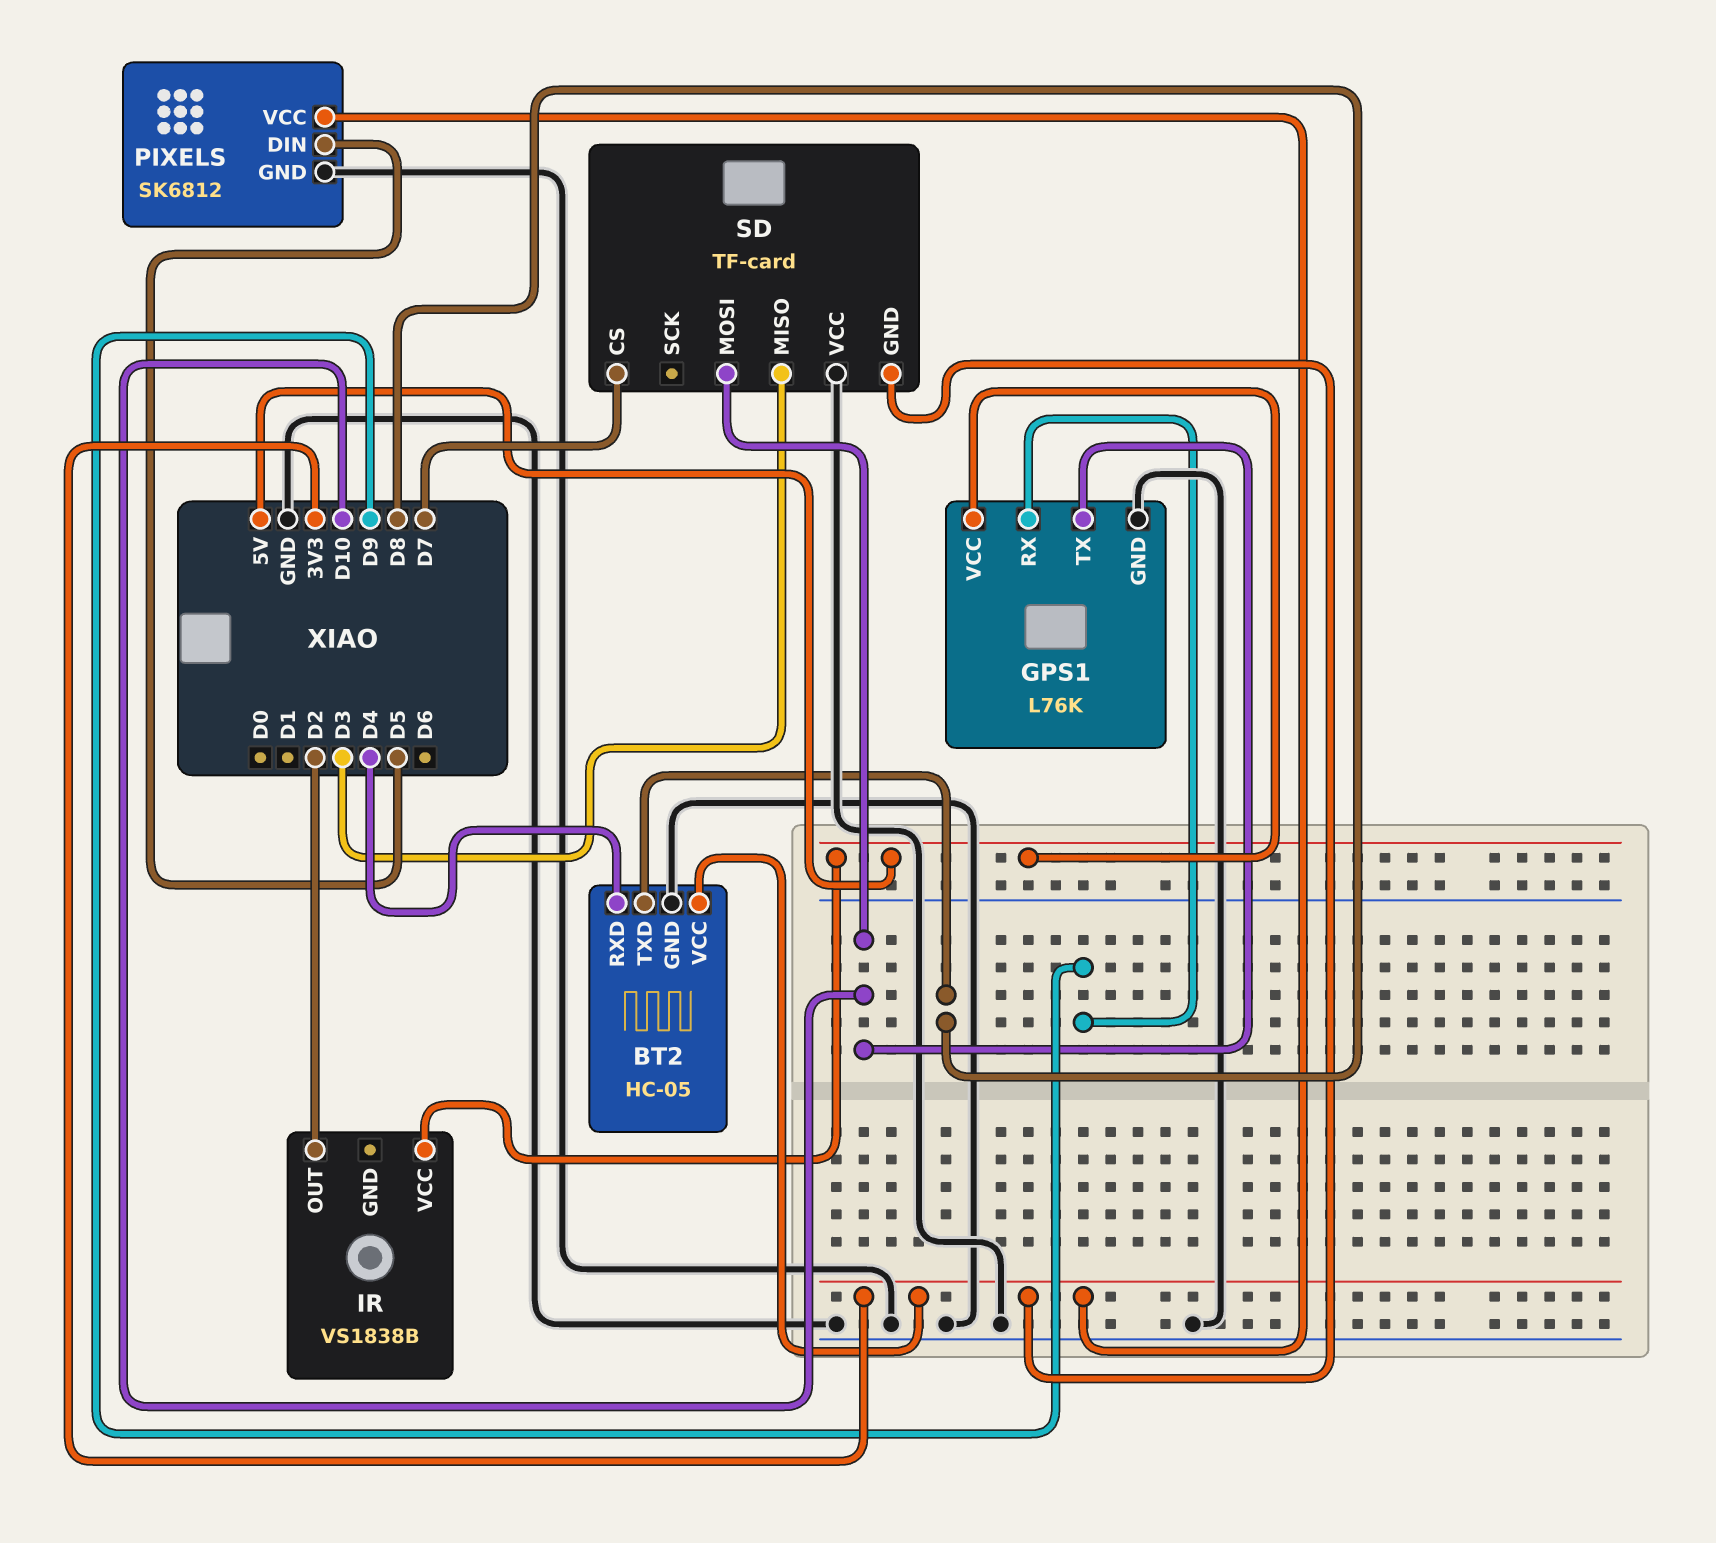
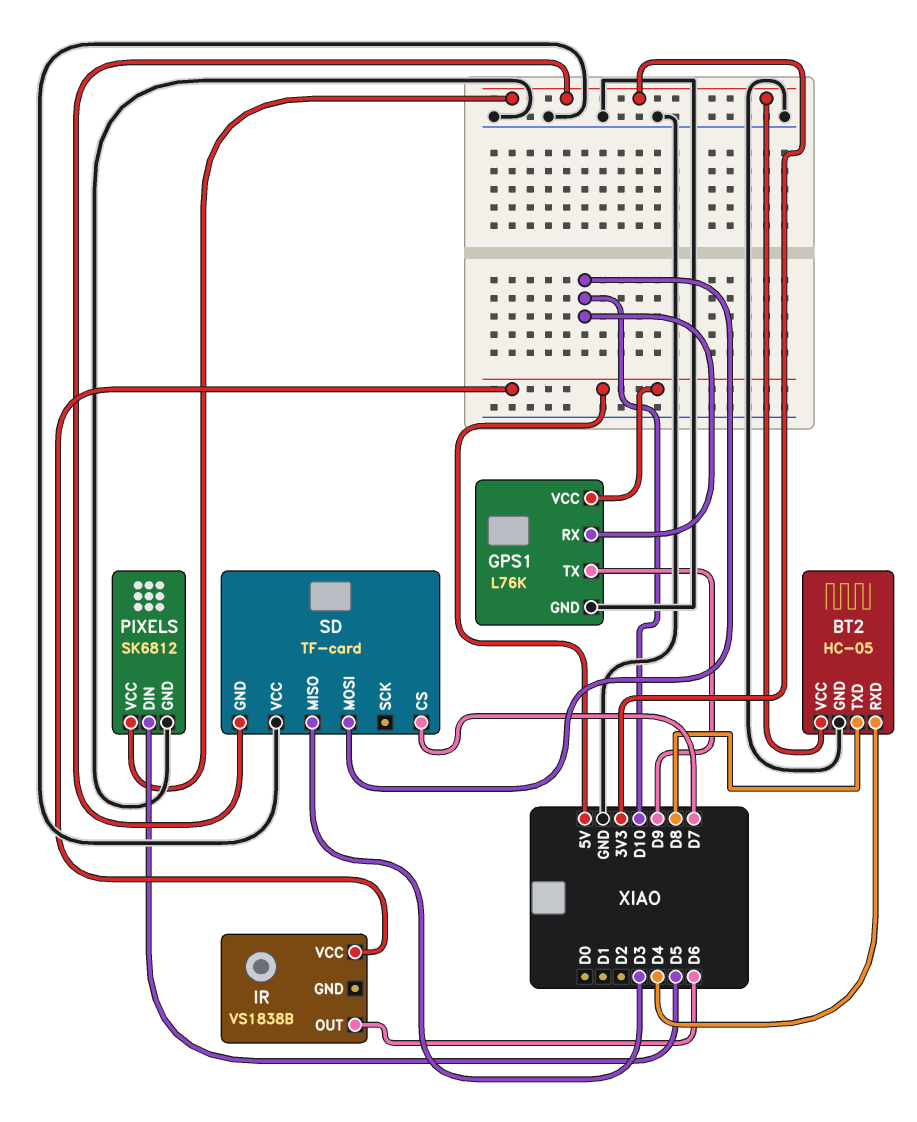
GPS1 pin RX: D9 -> D10
GPS1 pin TX: D10 -> D9
IR pin OUT: D2 -> D6

